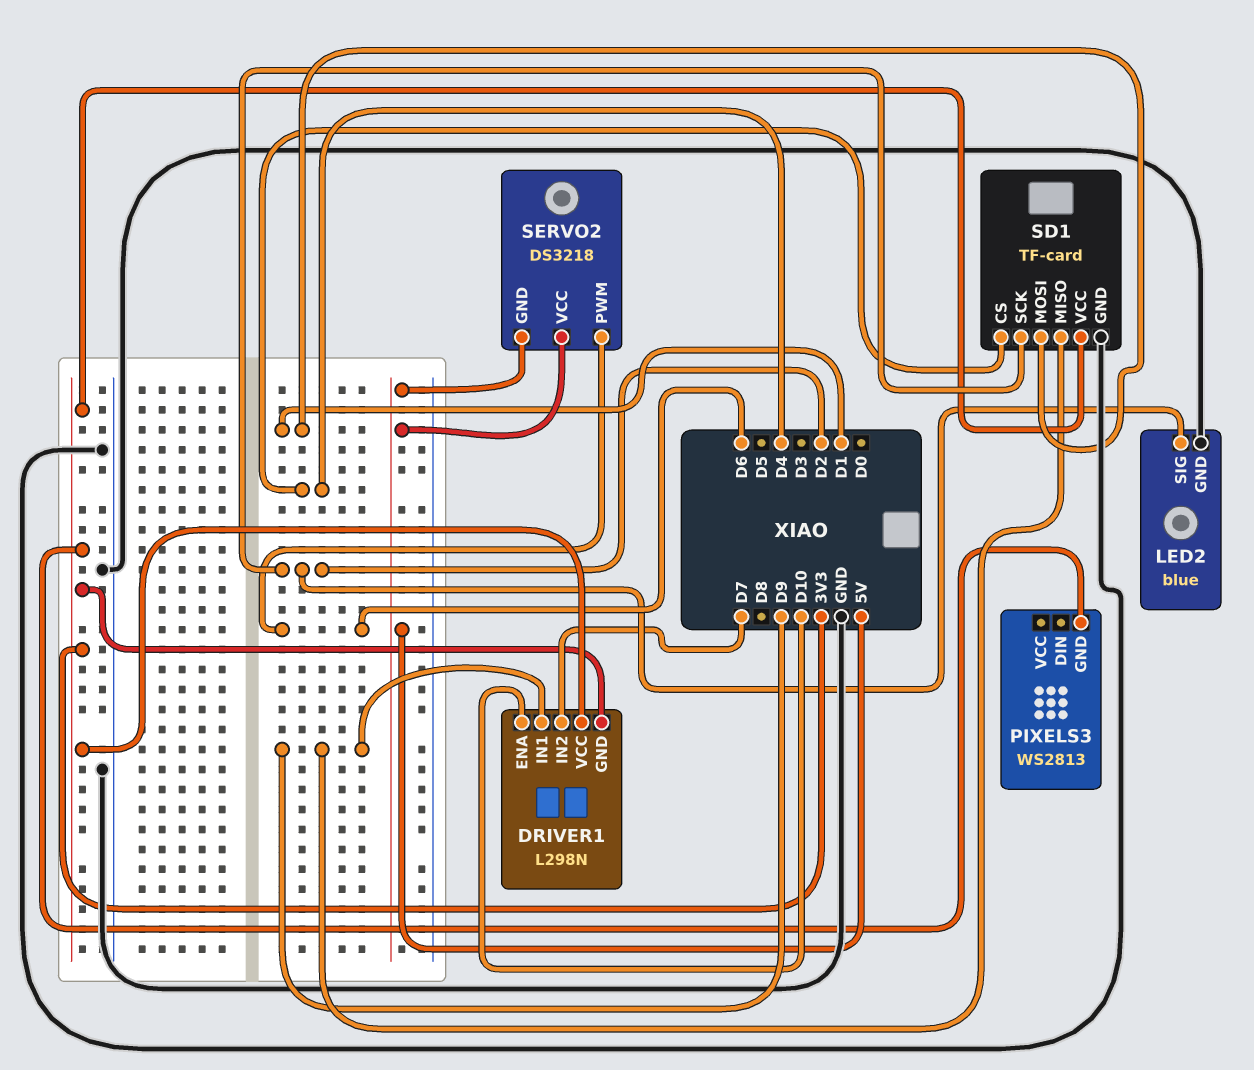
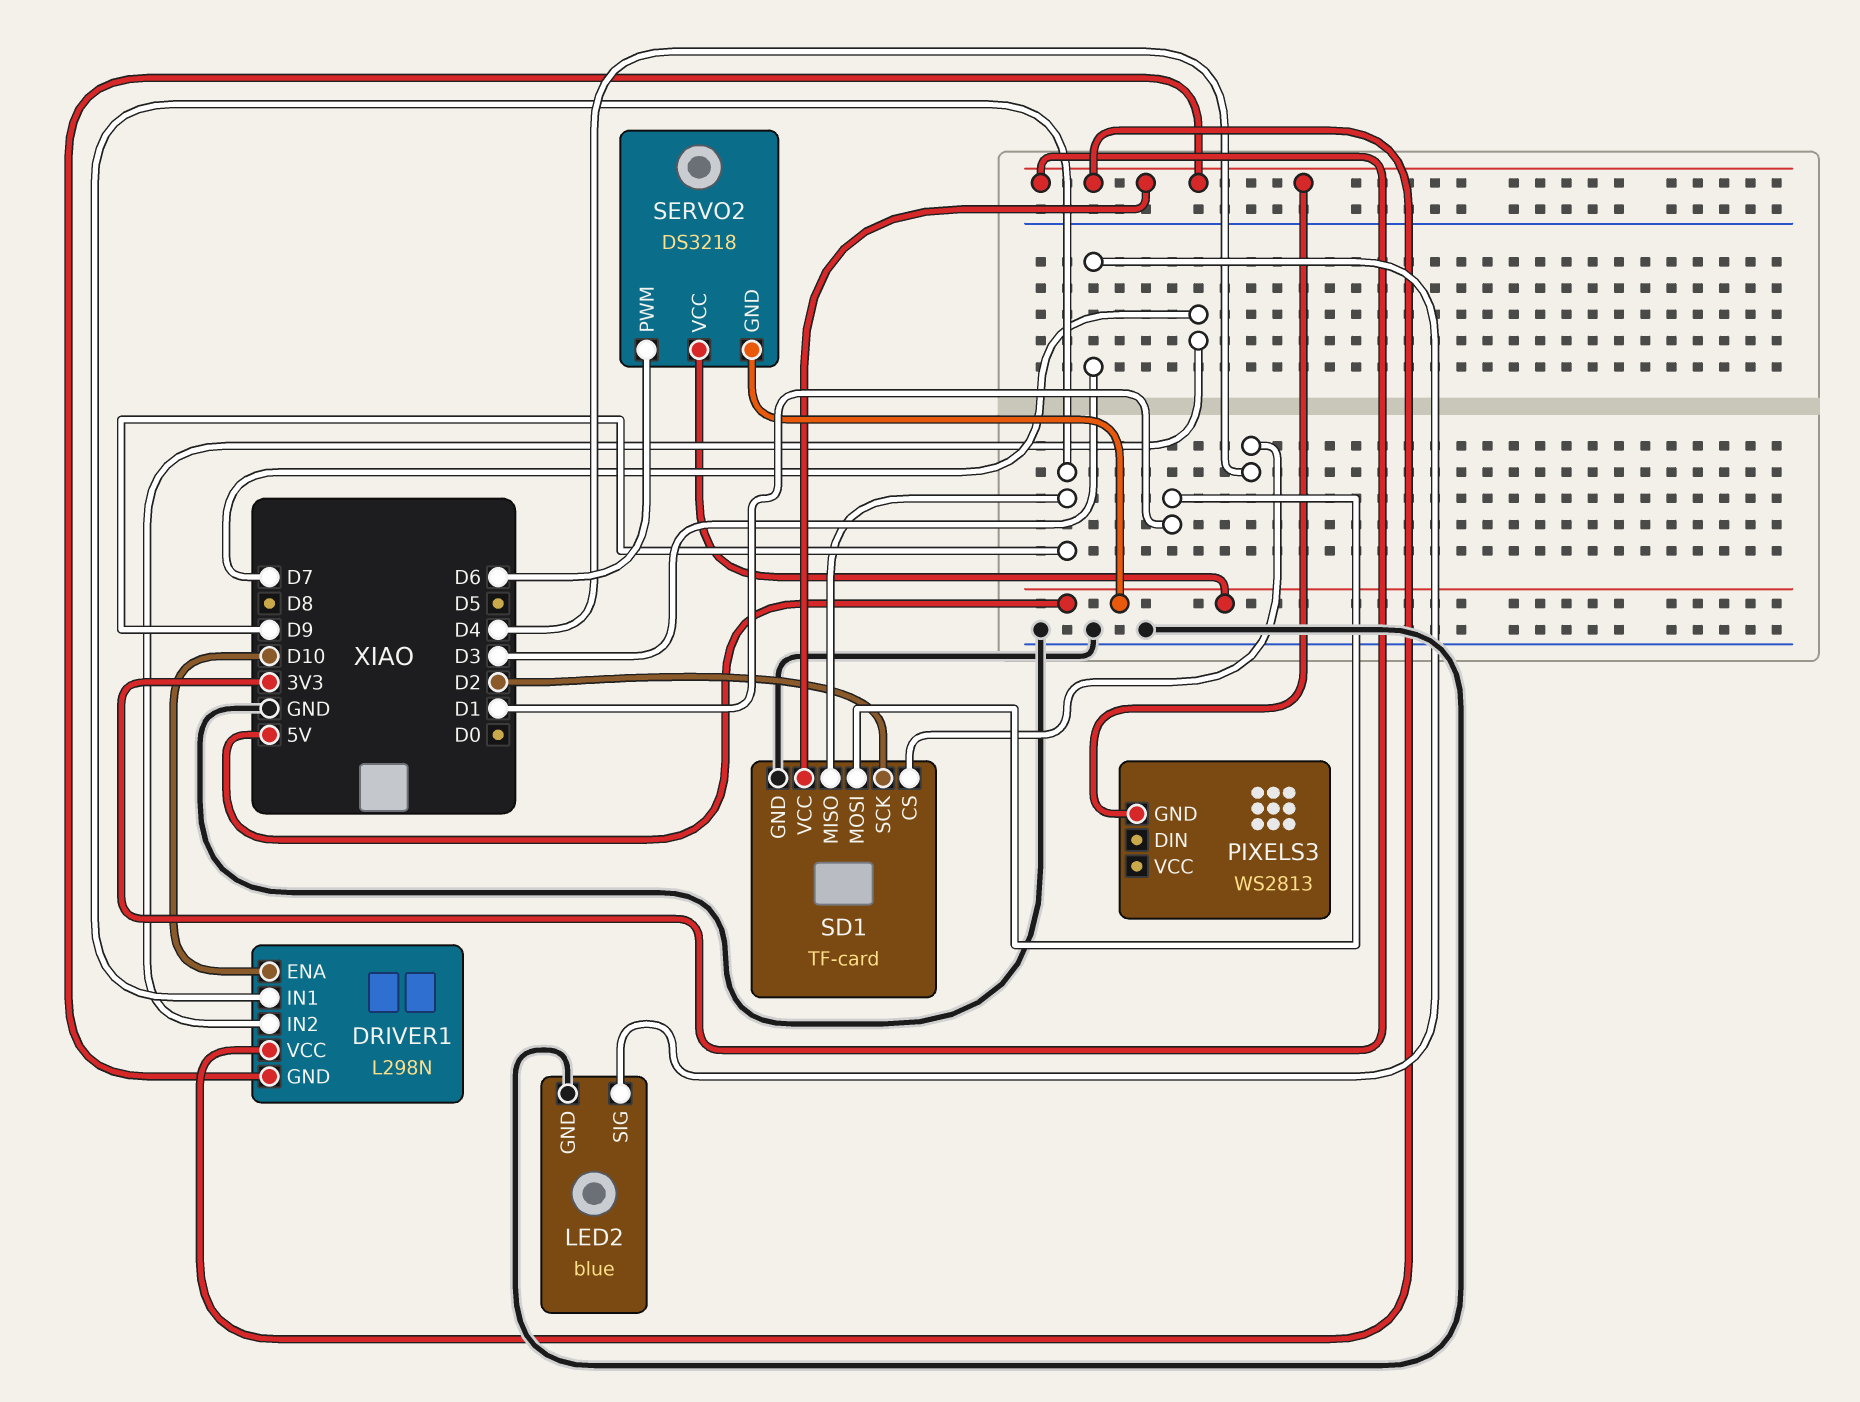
LED2 pin SIG: D2 -> D3

